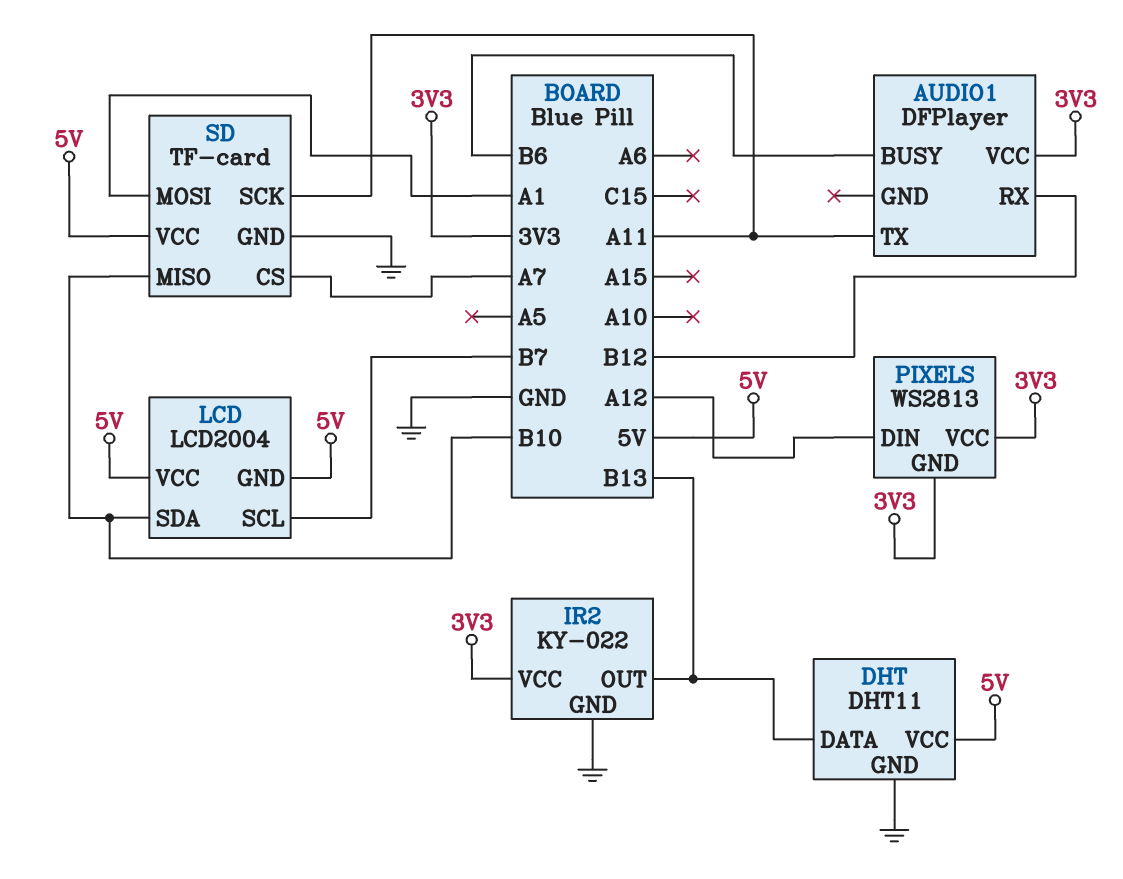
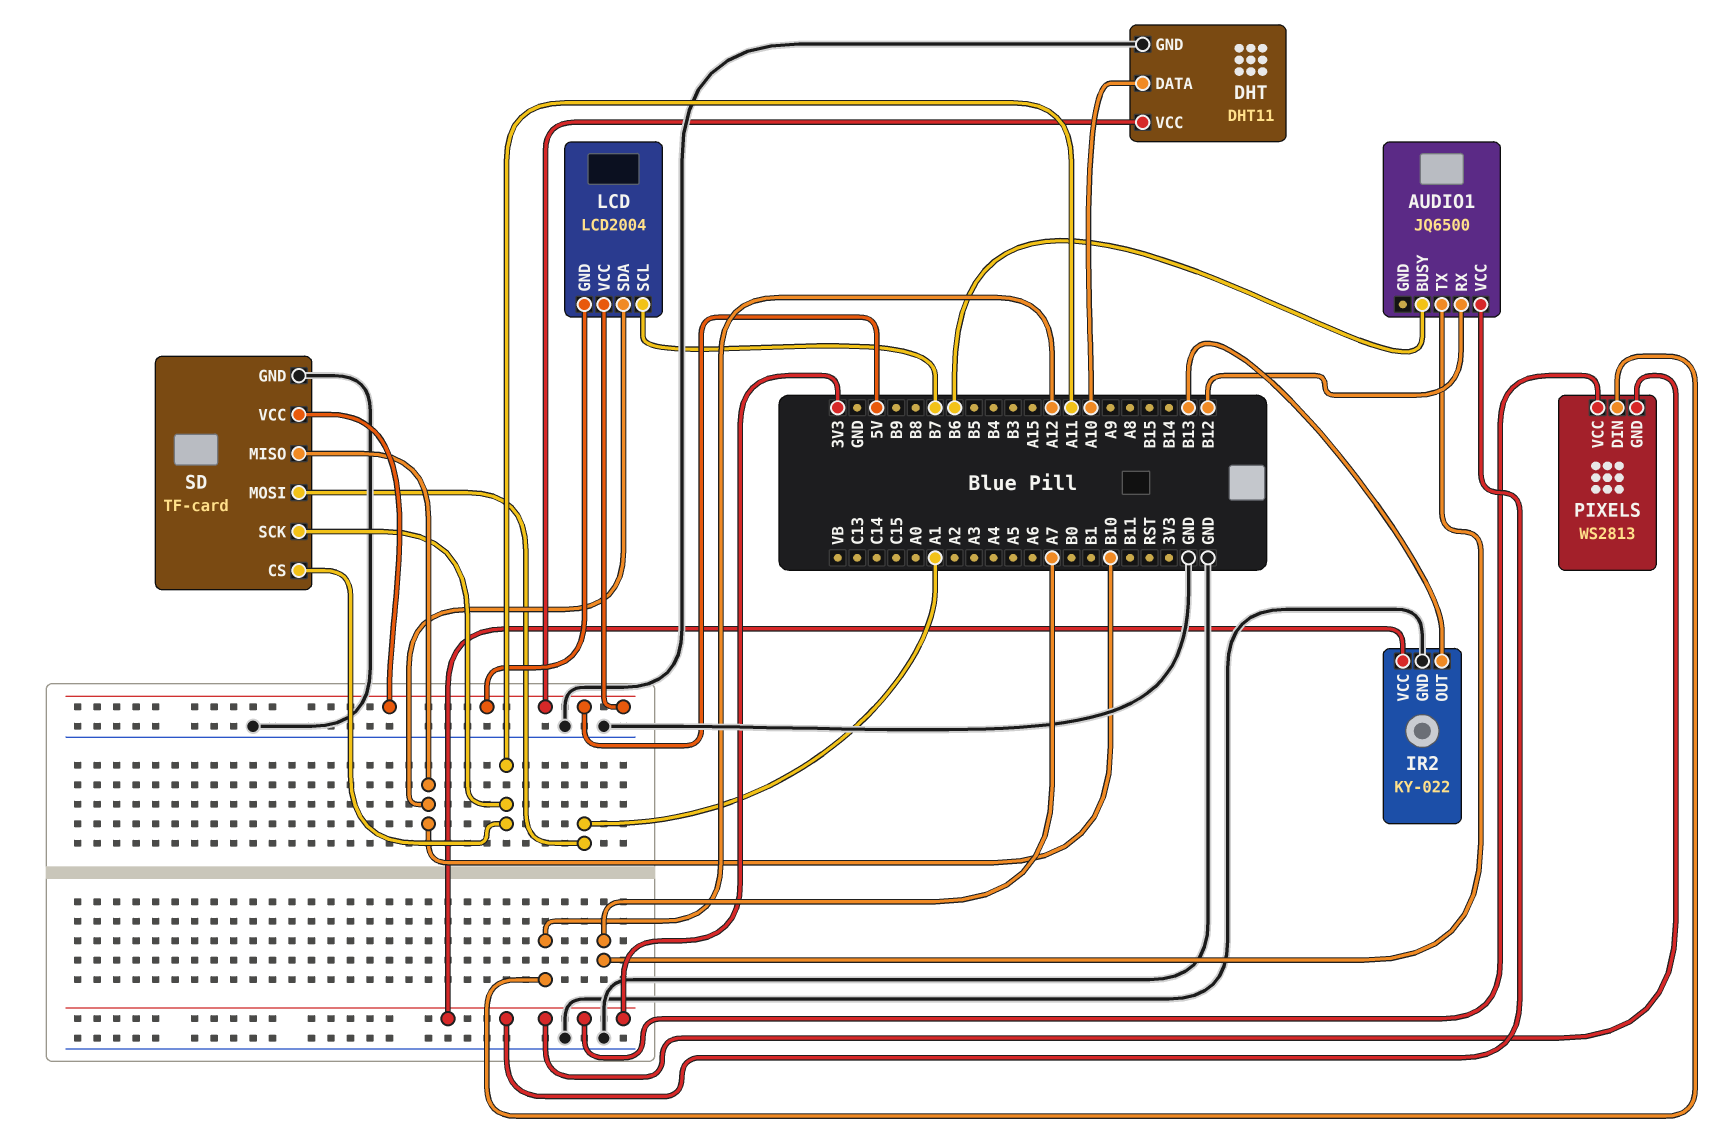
AUDIO1: DFPlayer -> JQ6500
AUDIO1 pin TX: A11 -> A7
DHT pin DATA: B13 -> A10
SD pin CS: A7 -> A11

